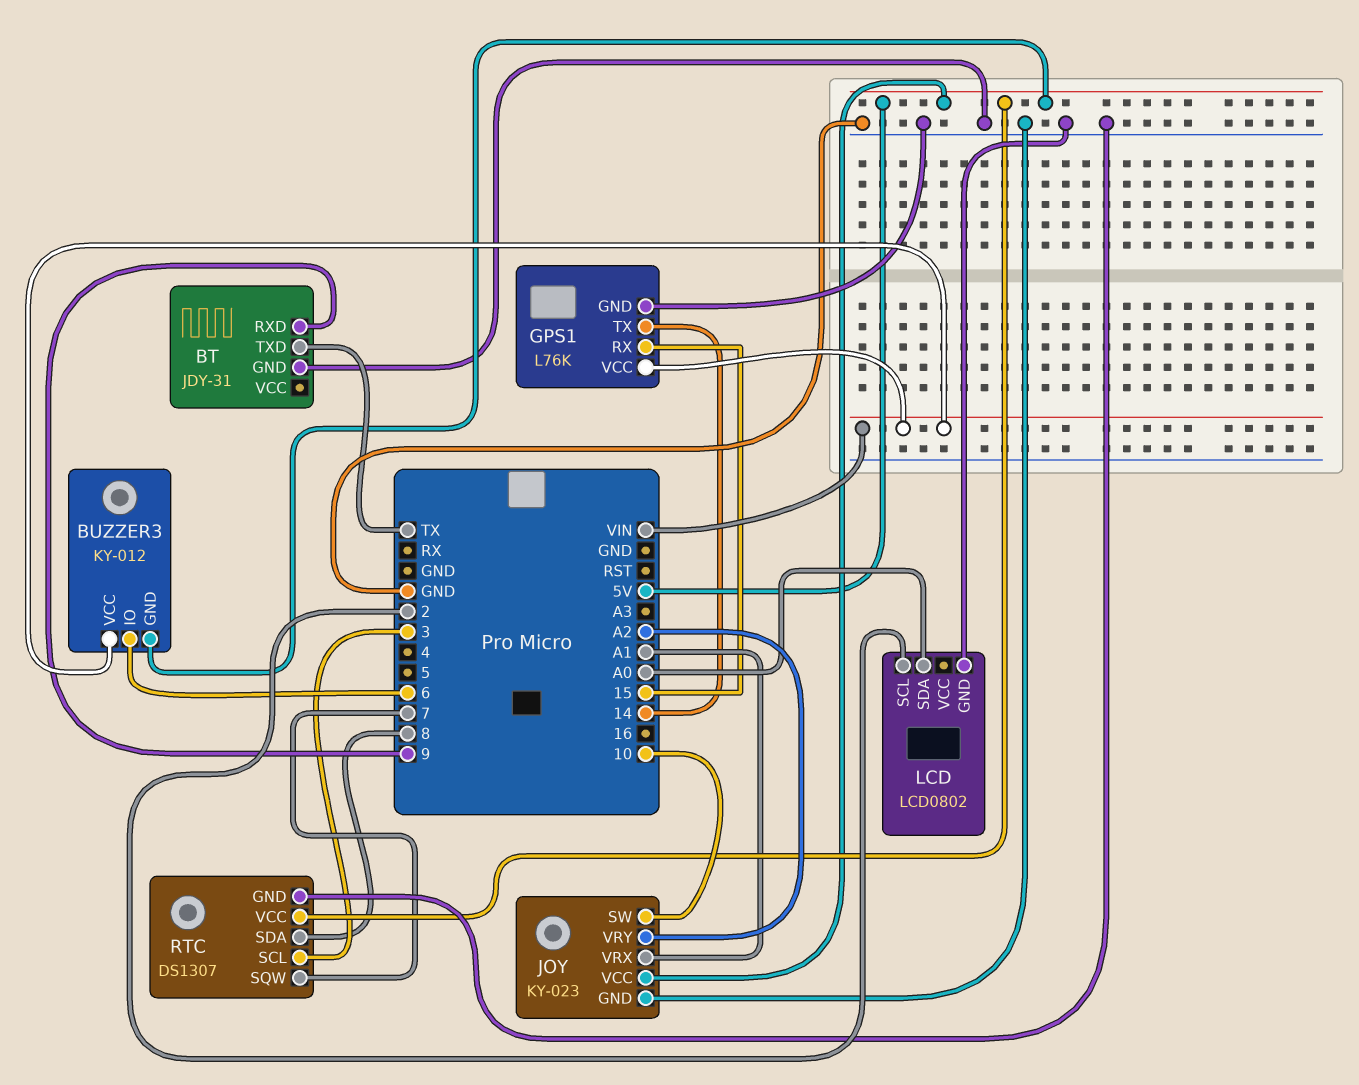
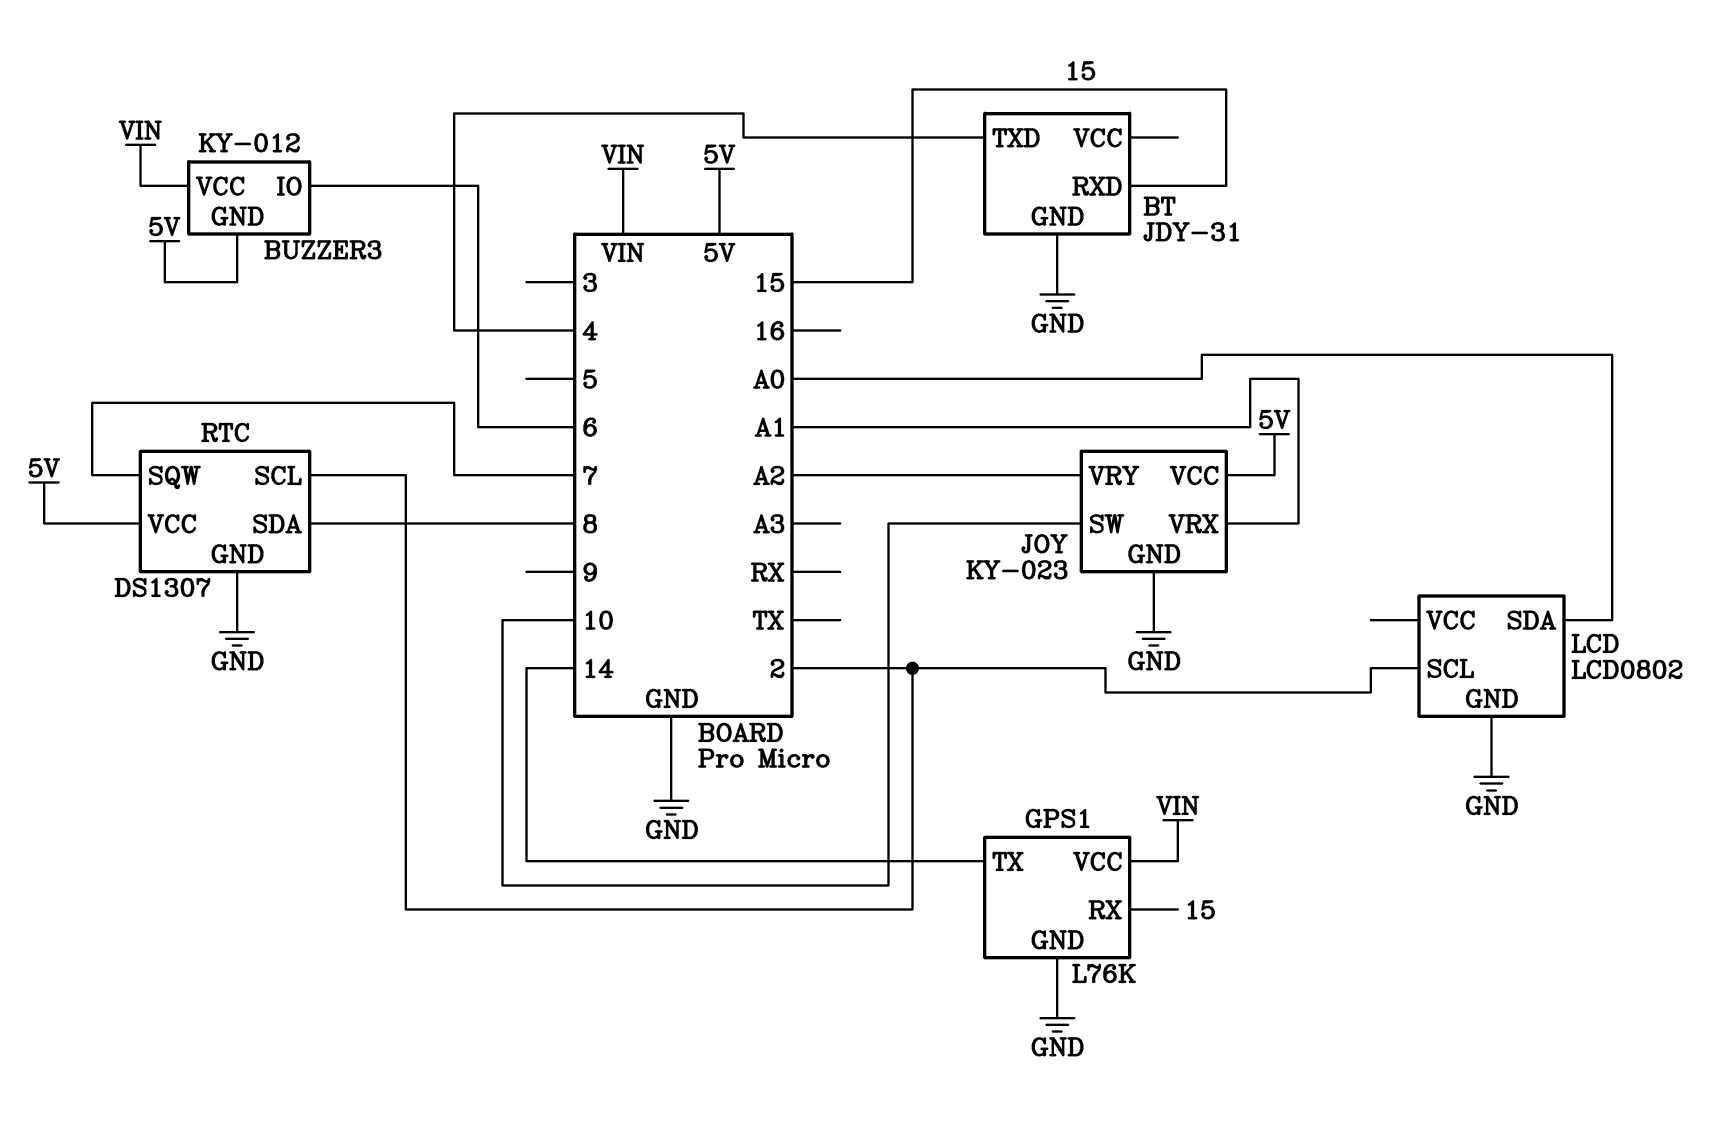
BT pin RXD: 9 -> 15
BT pin TXD: TX -> 4
RTC pin SCL: 3 -> 2

